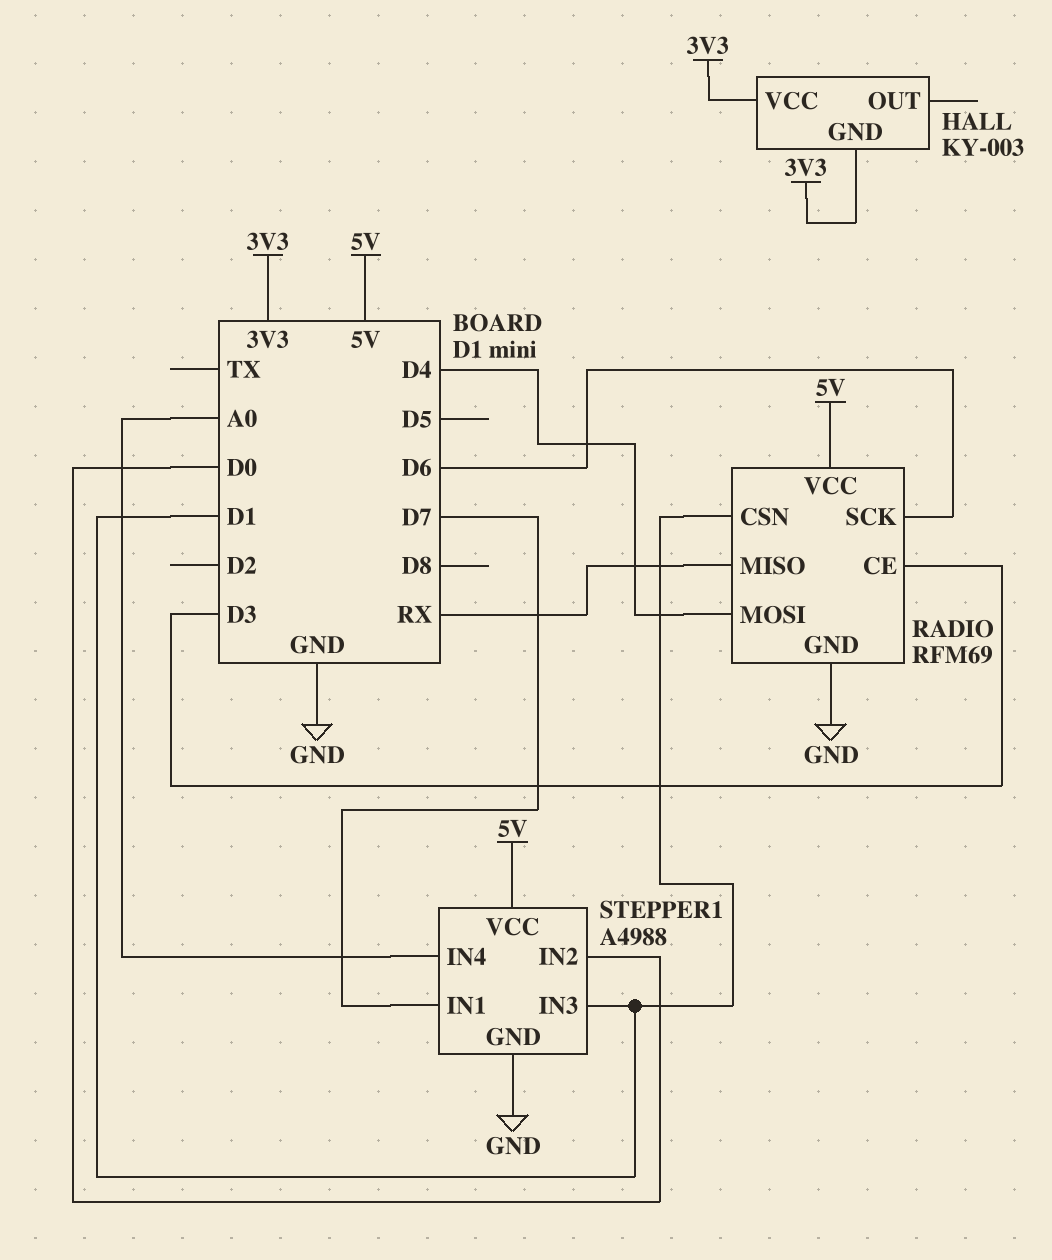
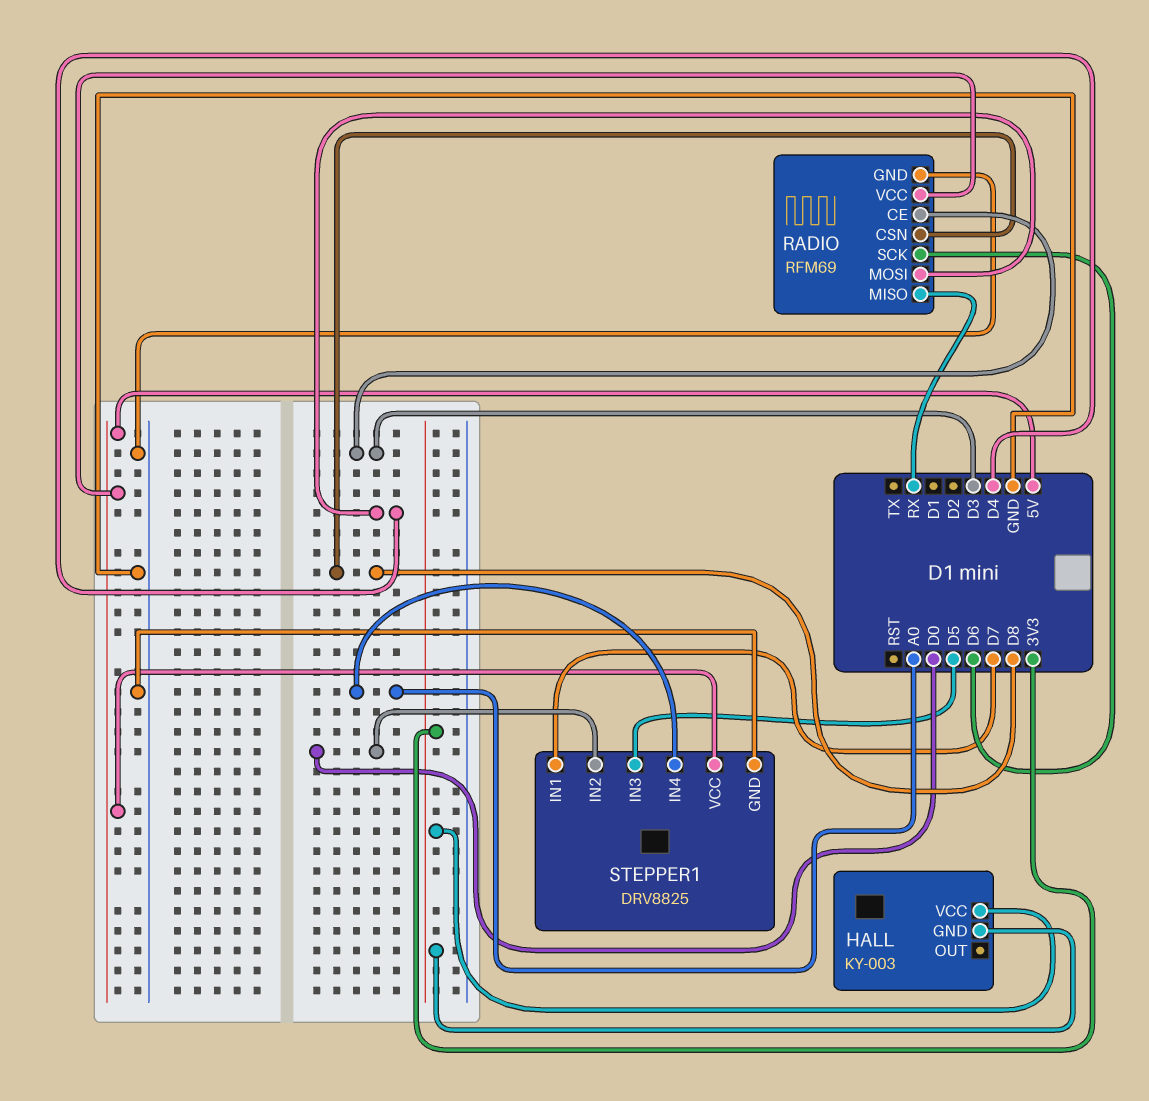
RADIO pin CSN: D1 -> D8
STEPPER1: A4988 -> DRV8825
STEPPER1 pin IN3: D1 -> D5

